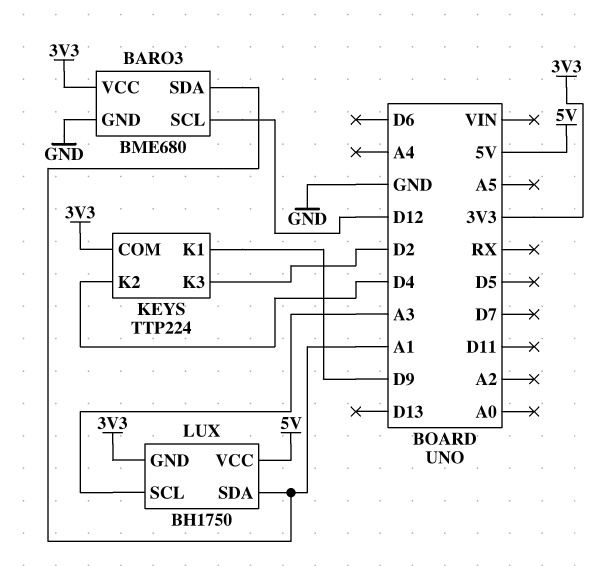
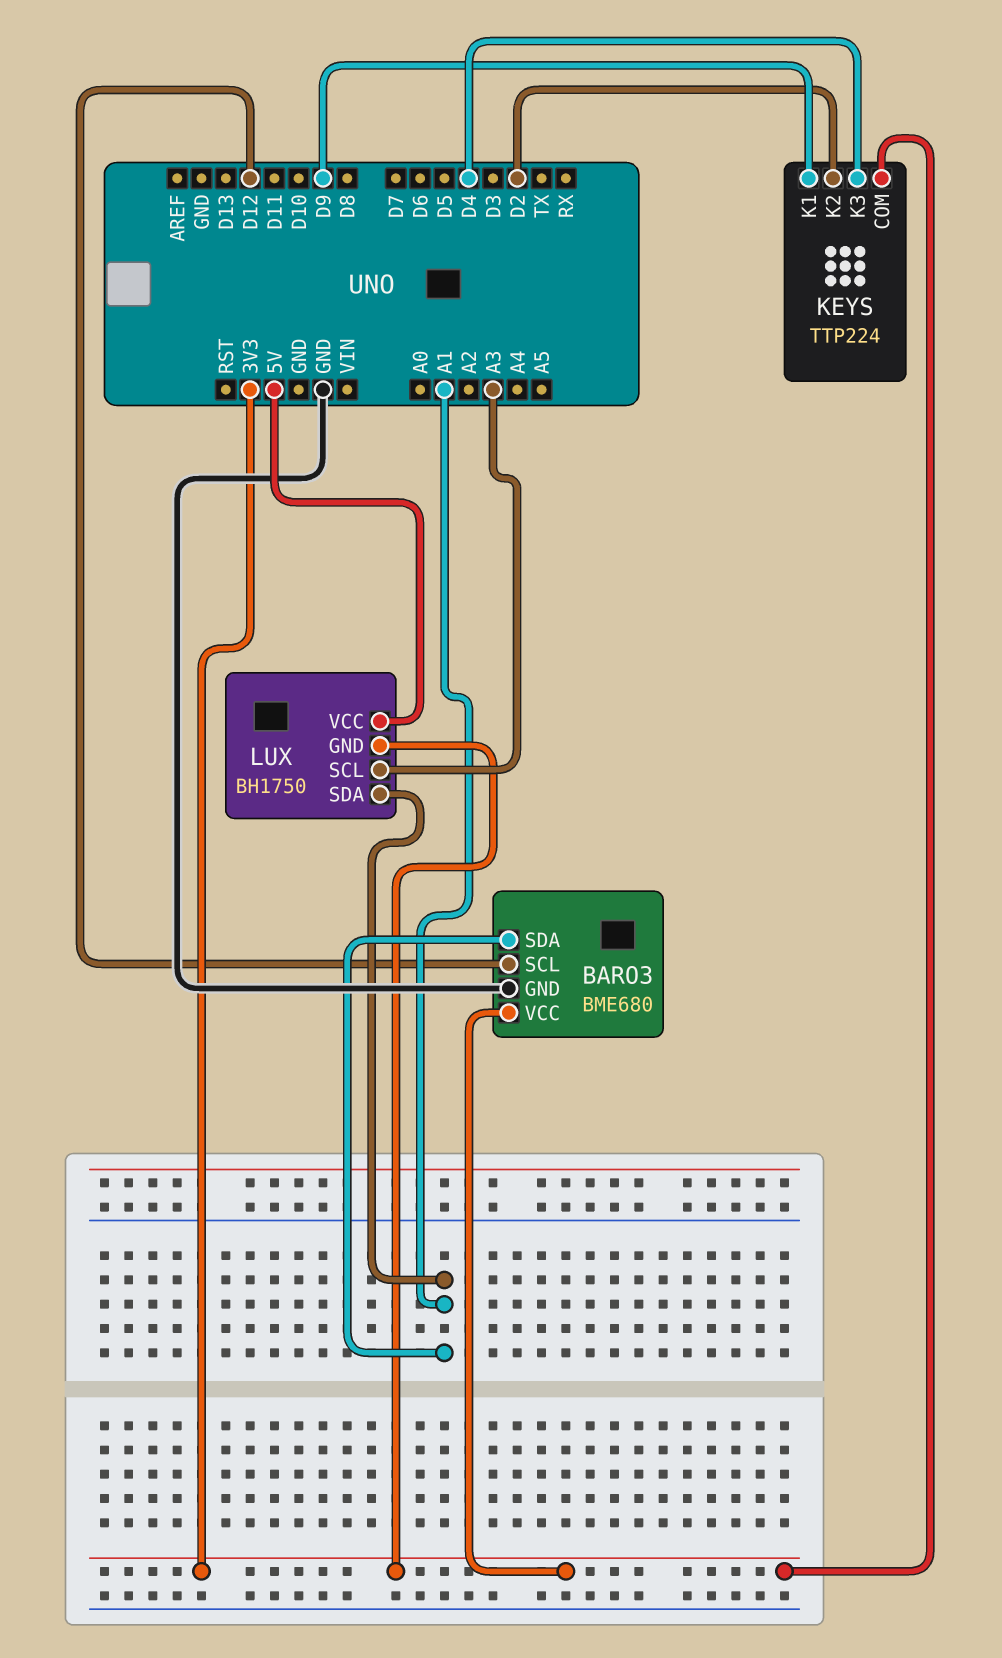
KEYS pin K2: D4 -> D2
KEYS pin K3: D2 -> D4

